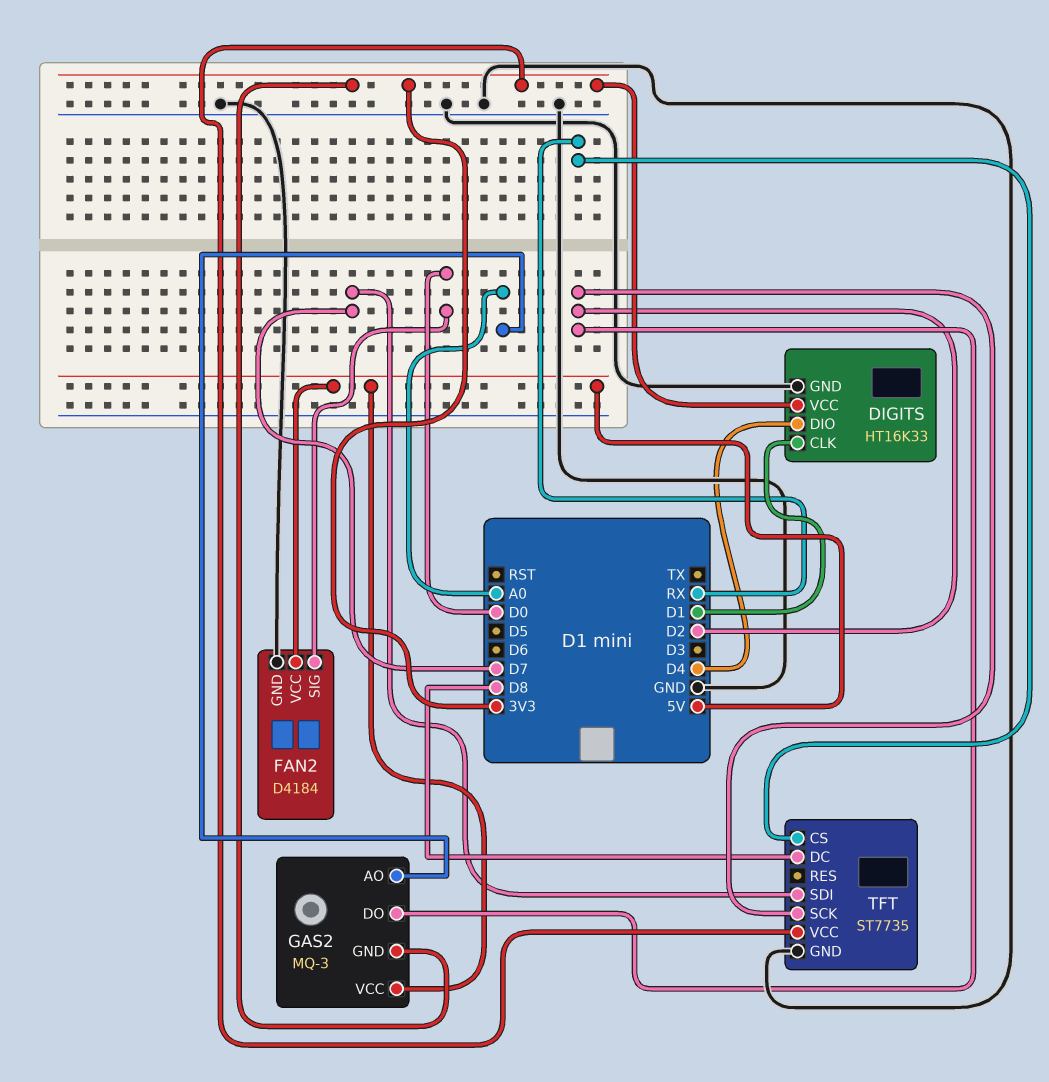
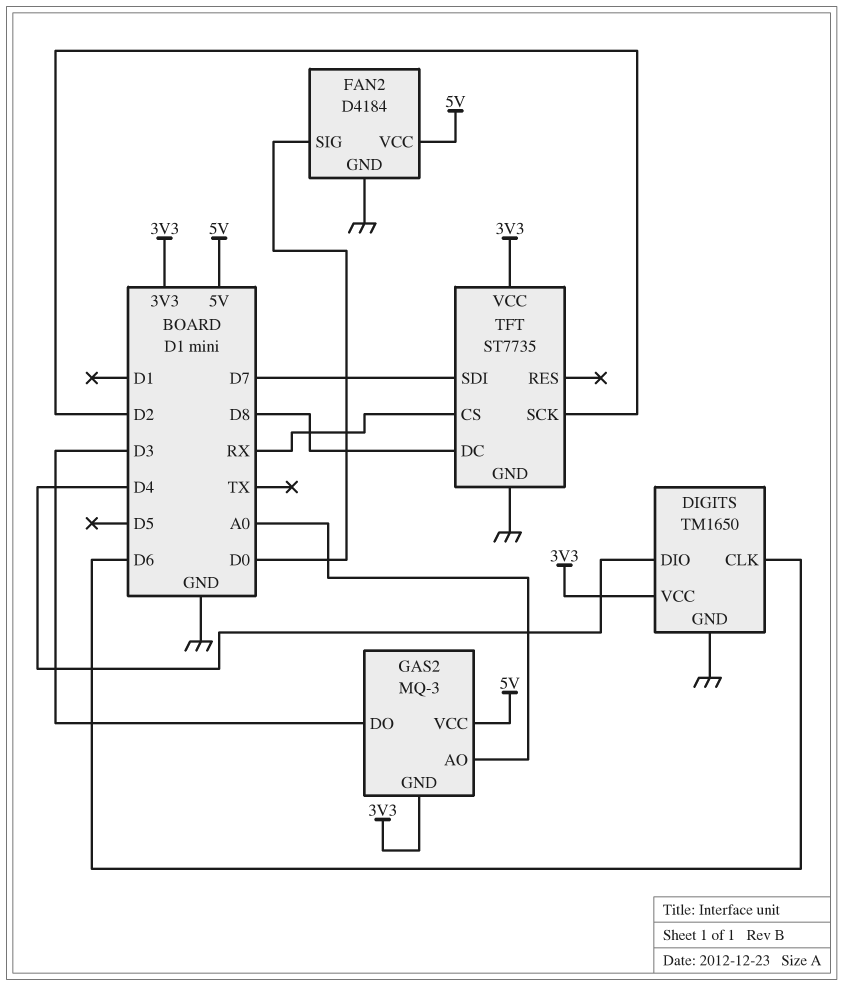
DIGITS: HT16K33 -> TM1650
DIGITS pin CLK: D1 -> D6
GAS2 pin DO: D2 -> D3

